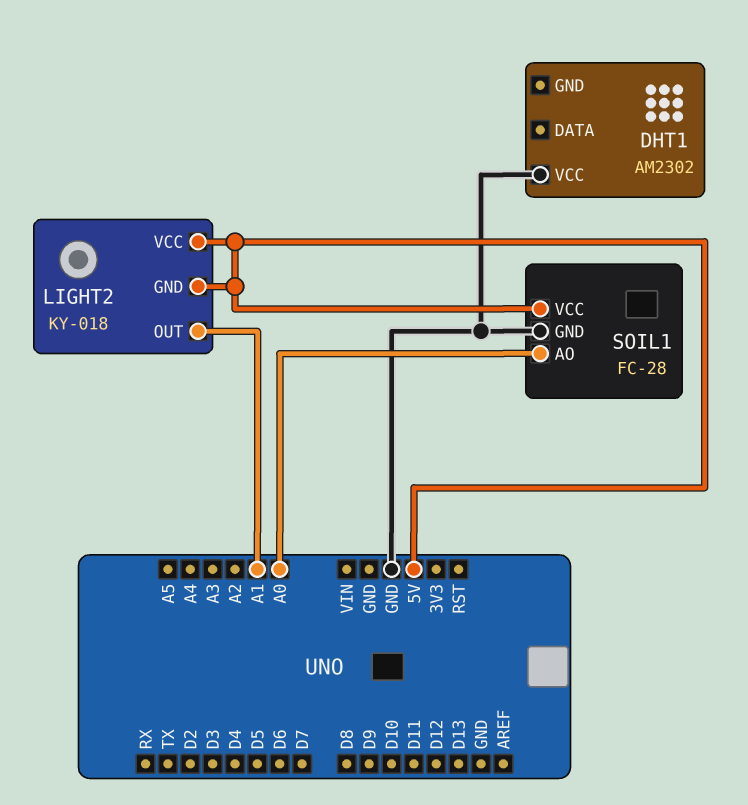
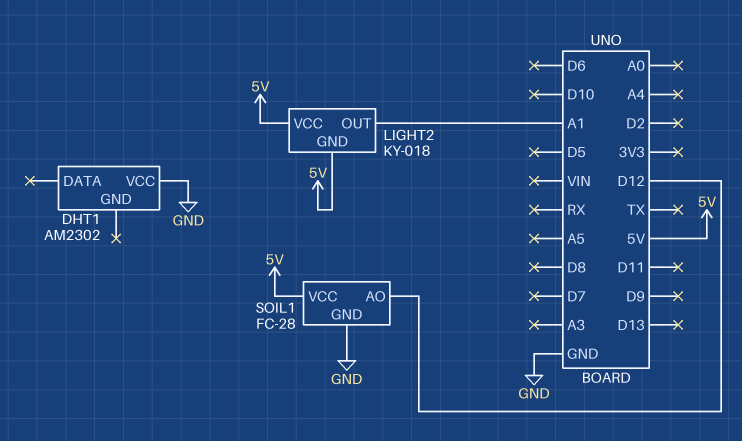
SOIL1 pin AO: A0 -> D12

